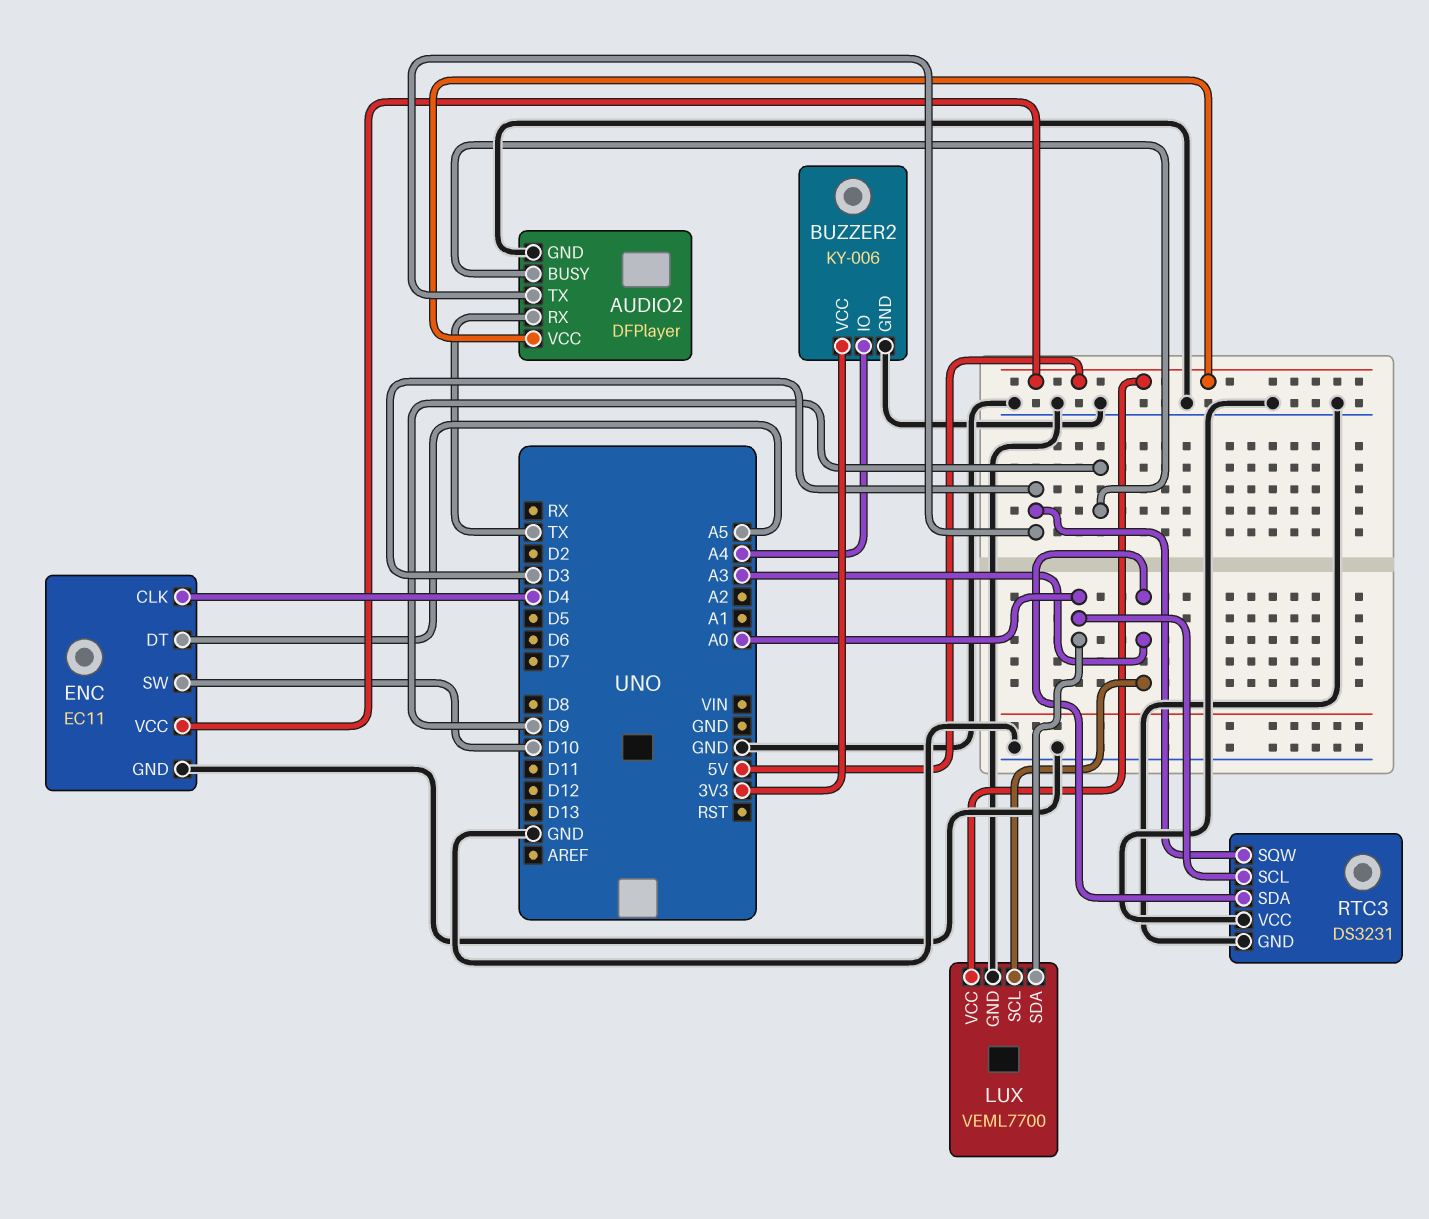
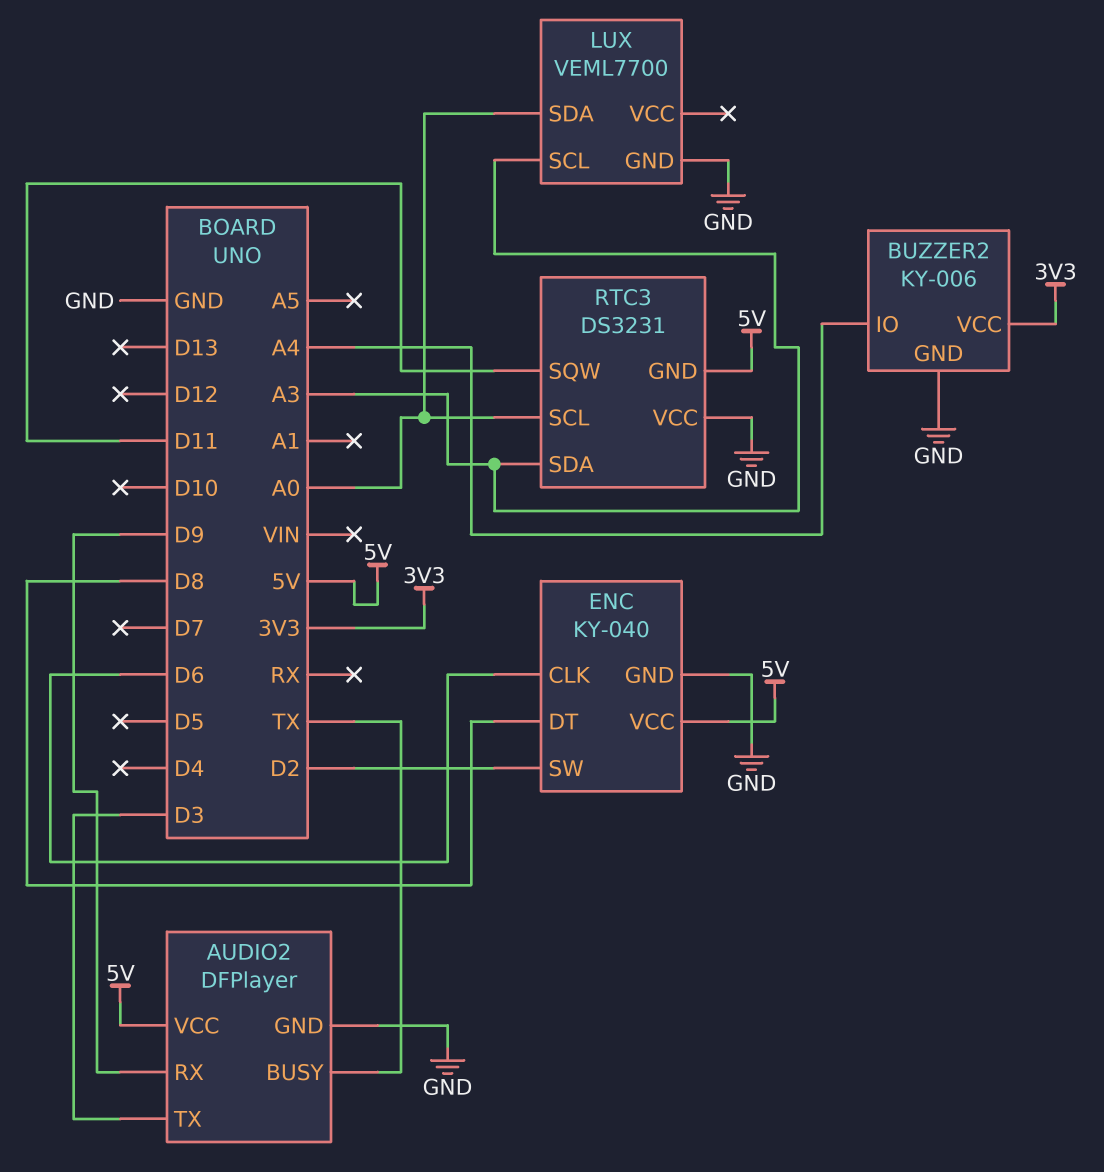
AUDIO2 pin BUSY: D9 -> TX
AUDIO2 pin RX: TX -> D9
ENC: EC11 -> KY-040
ENC pin CLK: D4 -> D6
ENC pin DT: A5 -> D8
ENC pin SW: D10 -> D2
LUX pin VCC: 5V -> none
RTC3 pin GND: GND -> 5V
RTC3 pin SQW: D3 -> D11

